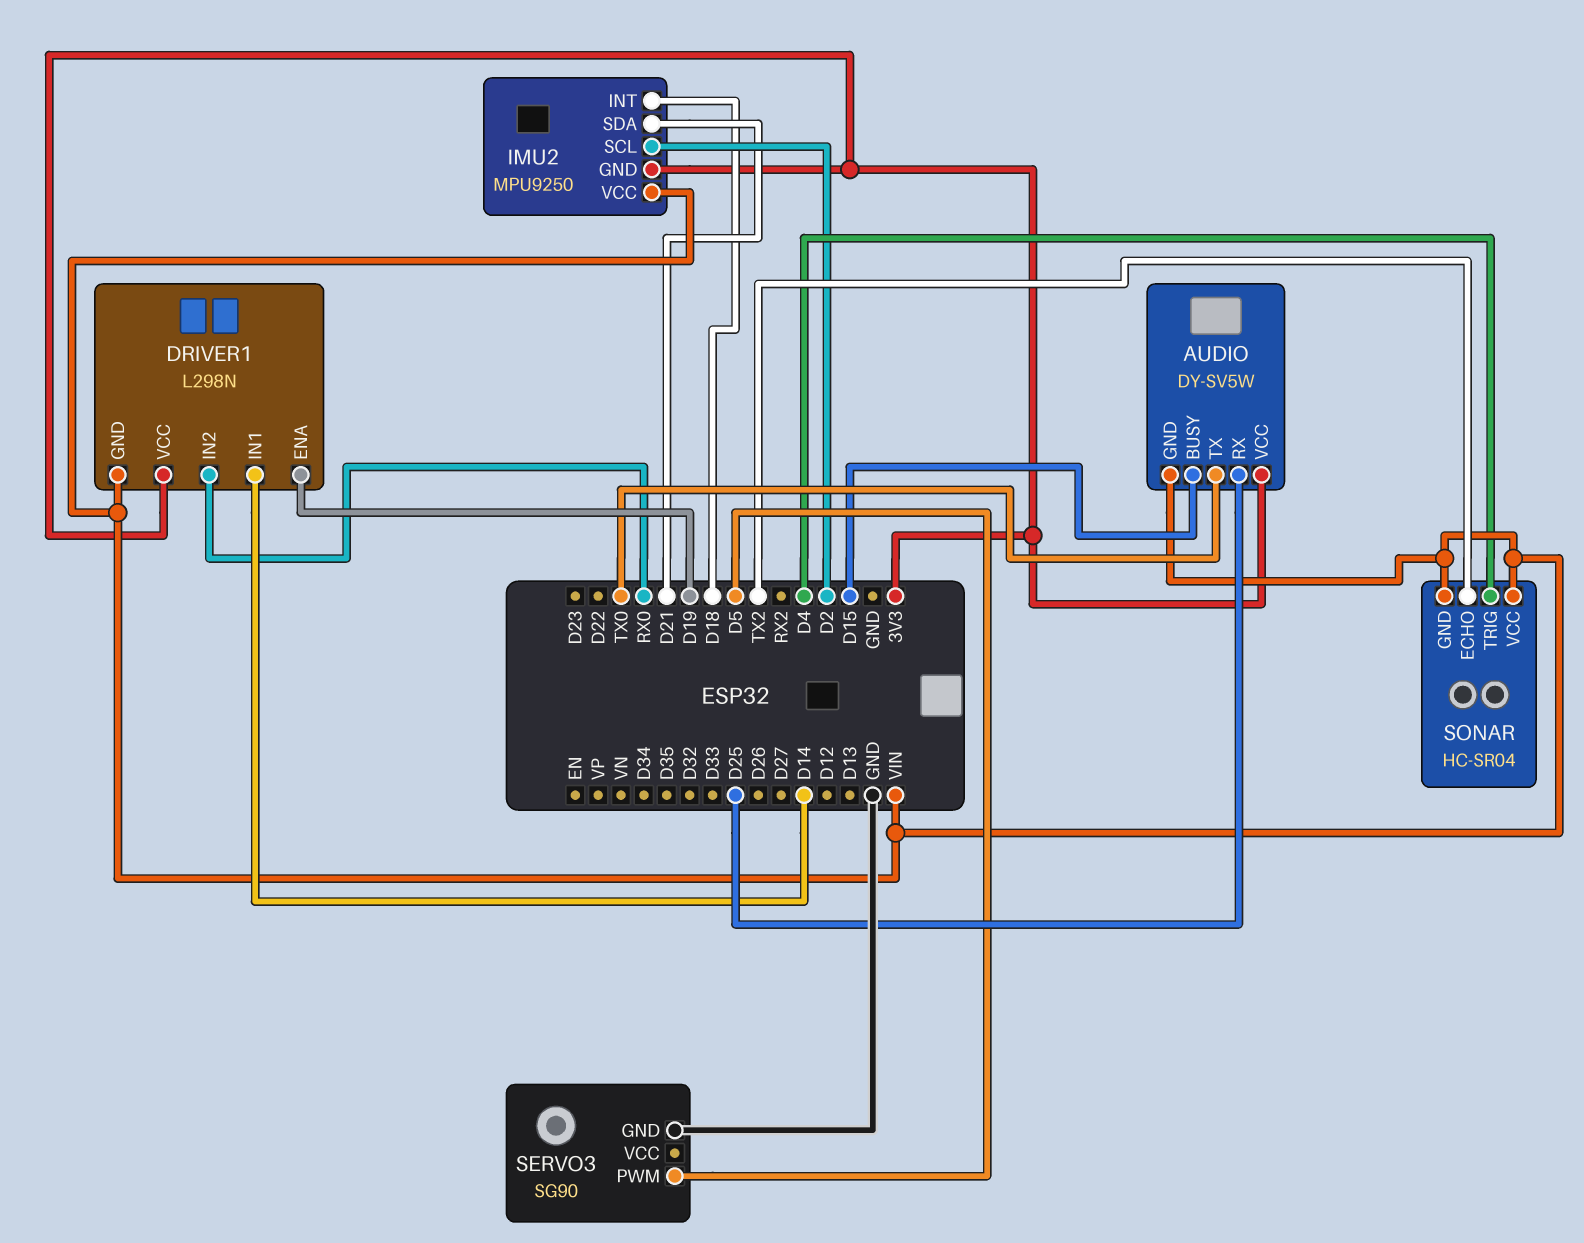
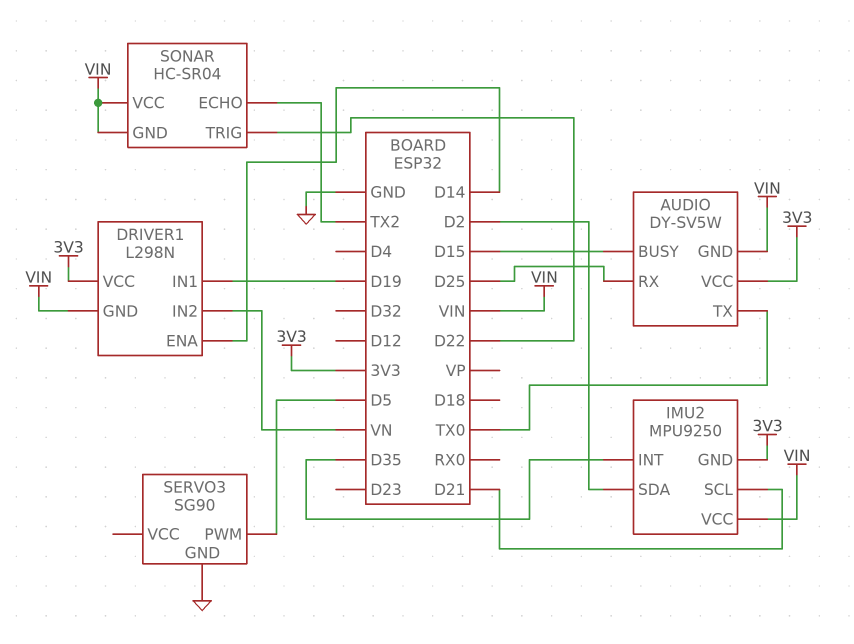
DRIVER1 pin ENA: D19 -> D14
DRIVER1 pin IN1: D14 -> D19
DRIVER1 pin IN2: RX0 -> VN
IMU2 pin INT: D18 -> D35
IMU2 pin SCL: D2 -> D21
IMU2 pin SDA: D21 -> D2
SONAR pin TRIG: D4 -> D22

